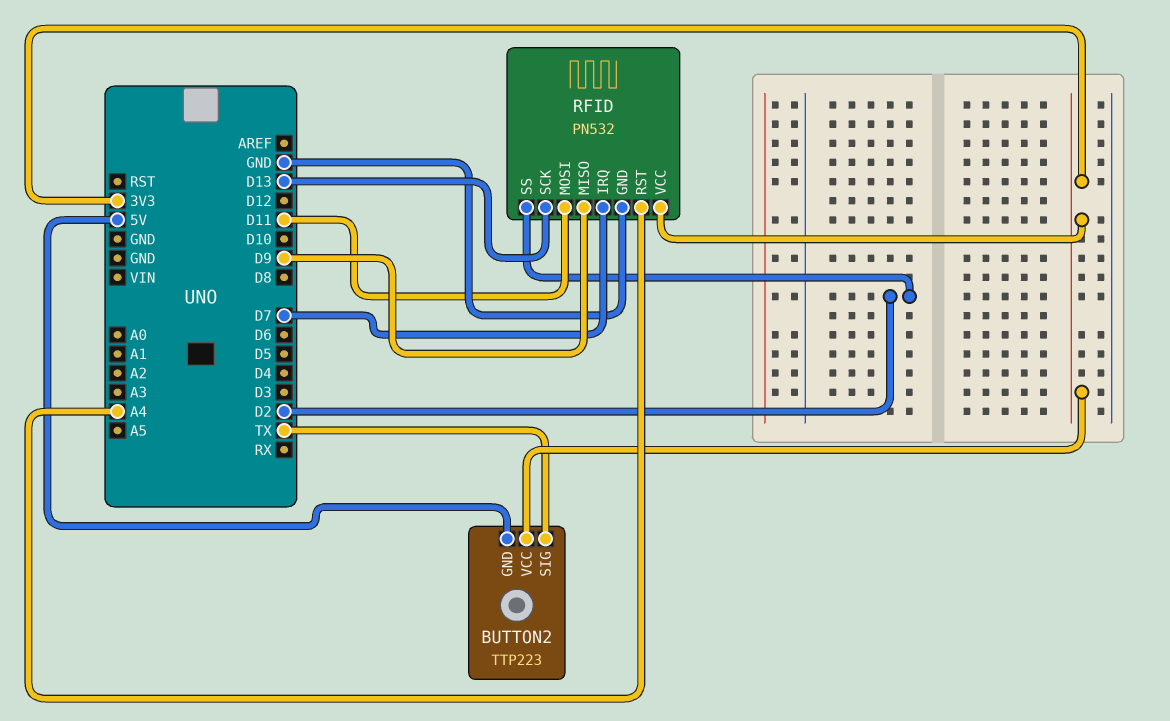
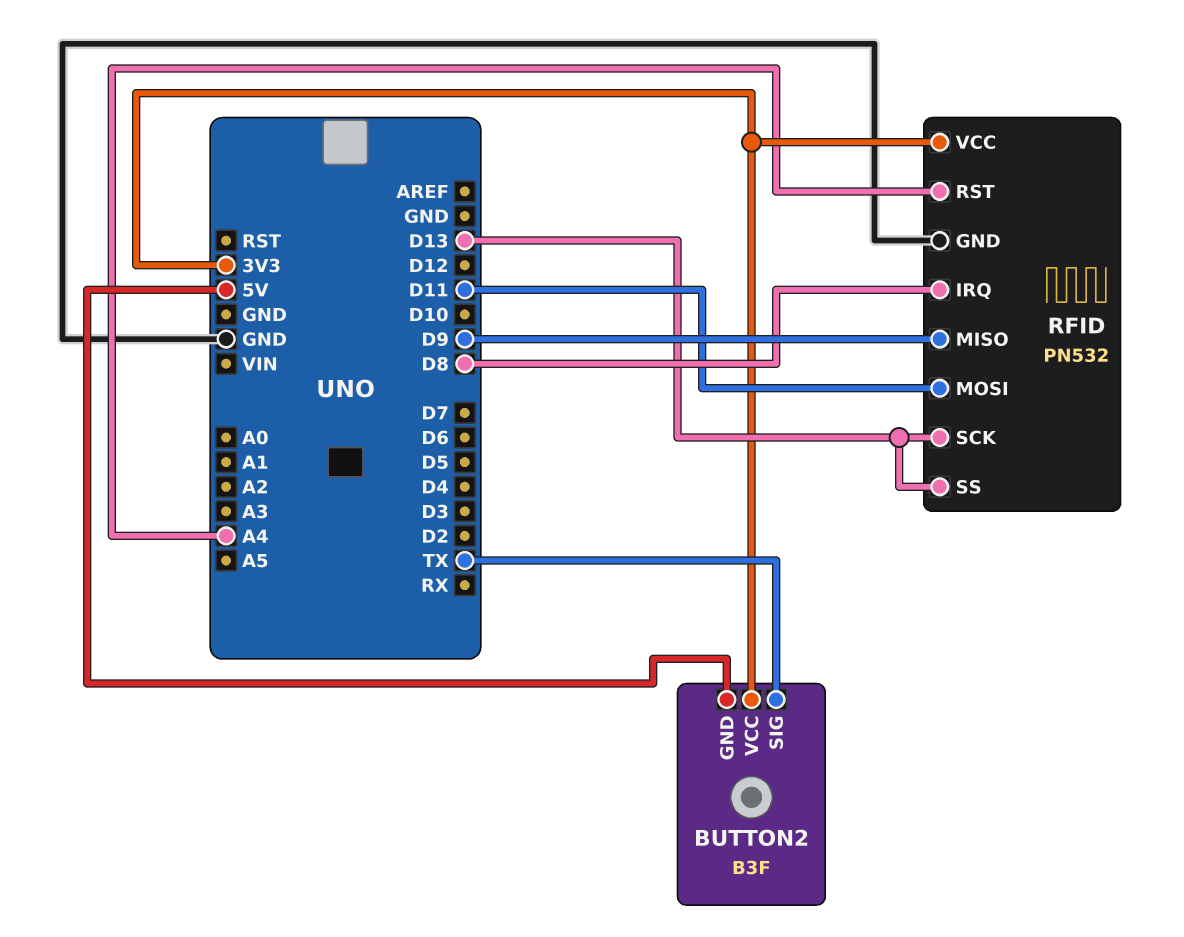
BUTTON2: TTP223 -> B3F
RFID pin IRQ: D7 -> D8
RFID pin SS: D2 -> D13

